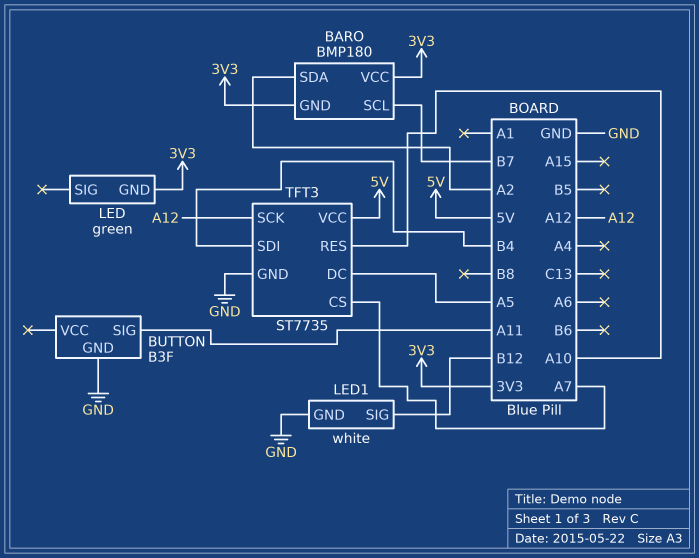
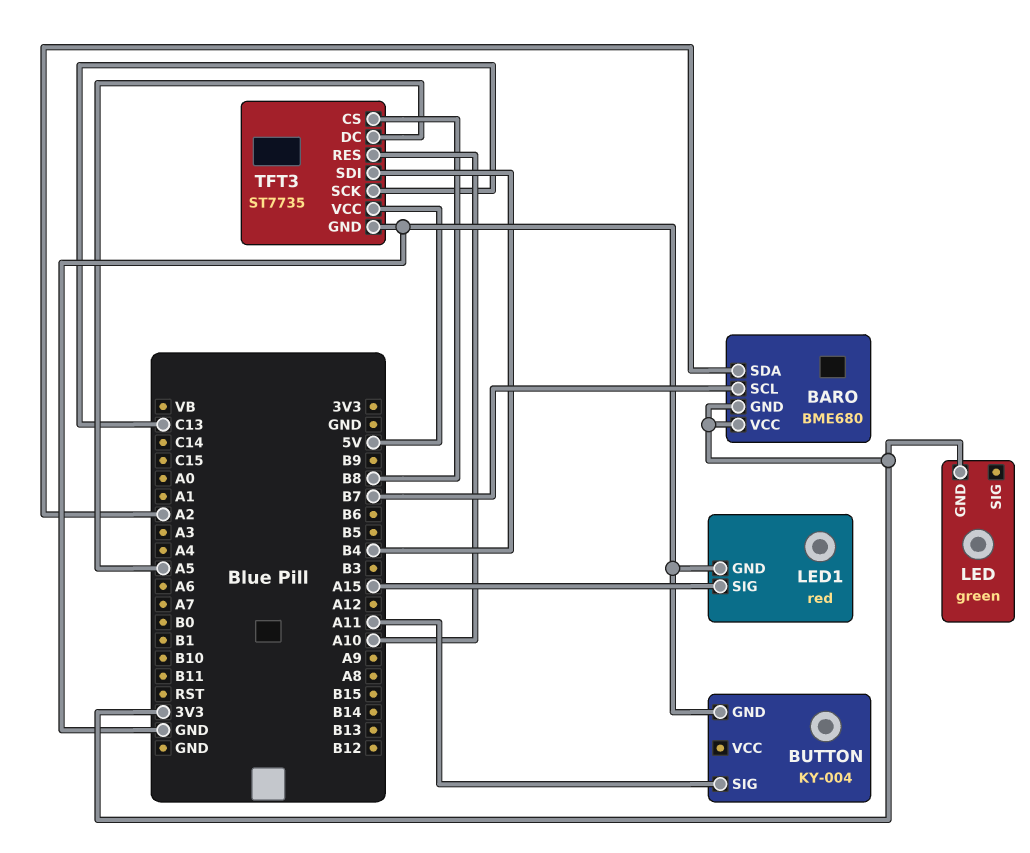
BARO: BMP180 -> BME680
BUTTON: B3F -> KY-004
LED1: white -> red
LED1 pin SIG: B12 -> A15
TFT3 pin CS: A7 -> B8
TFT3 pin SCK: A12 -> C13

